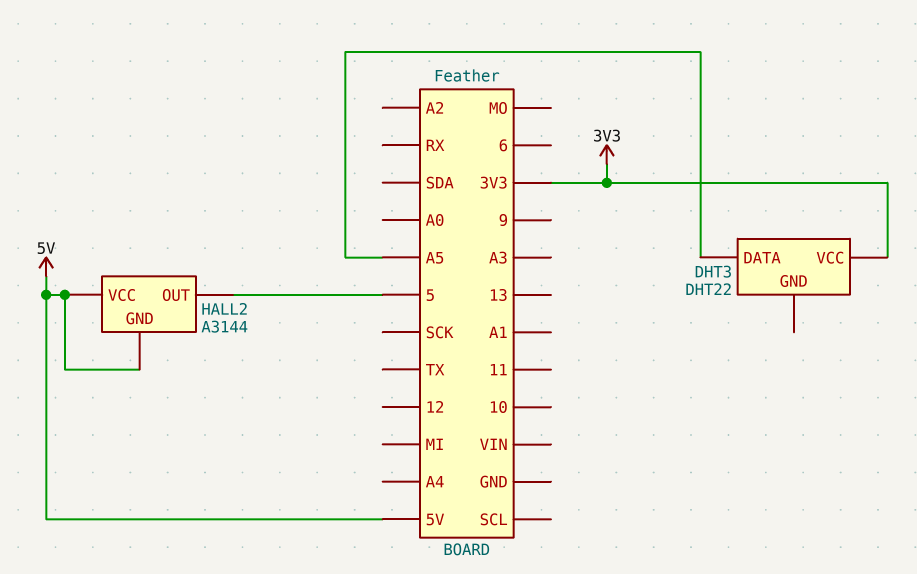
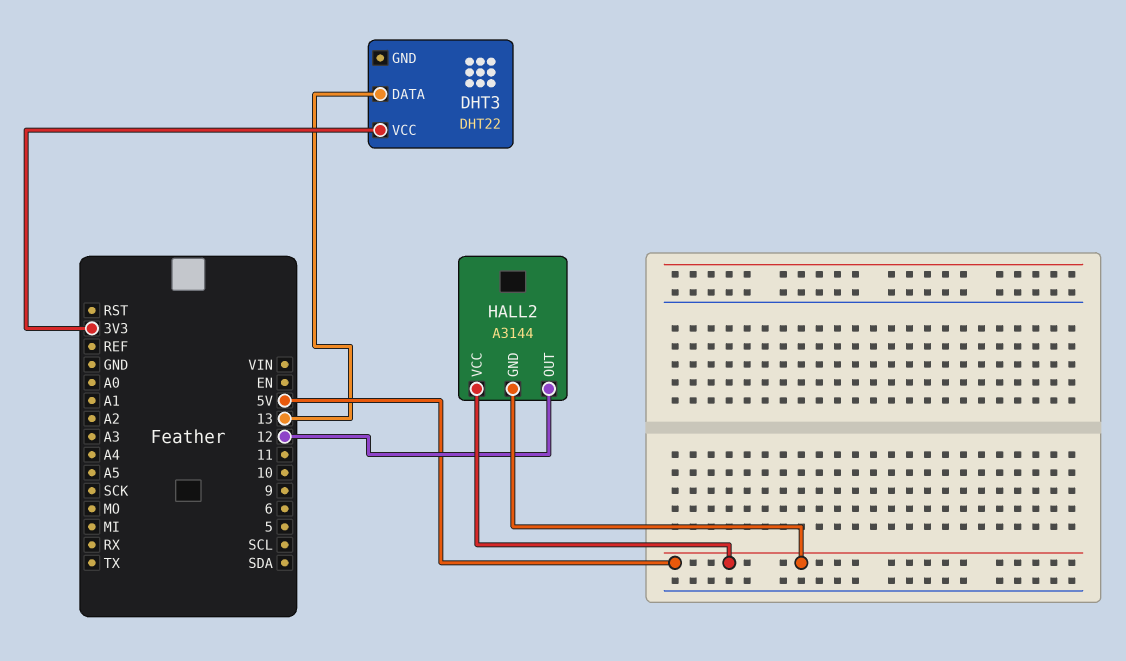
DHT3 pin DATA: A5 -> 13
HALL2 pin OUT: 5 -> 12

